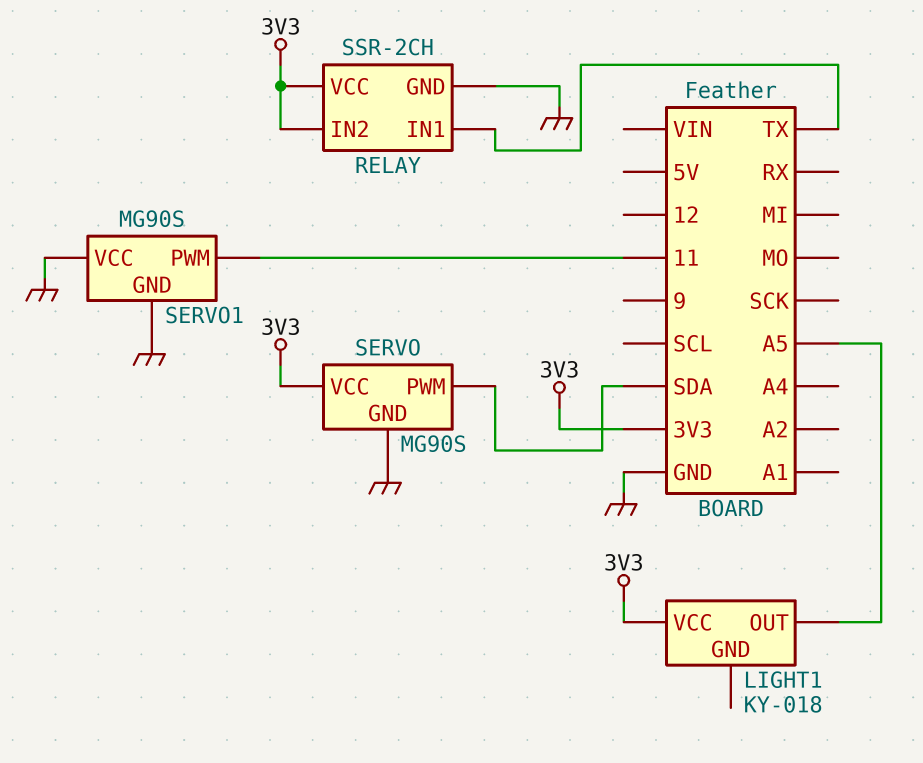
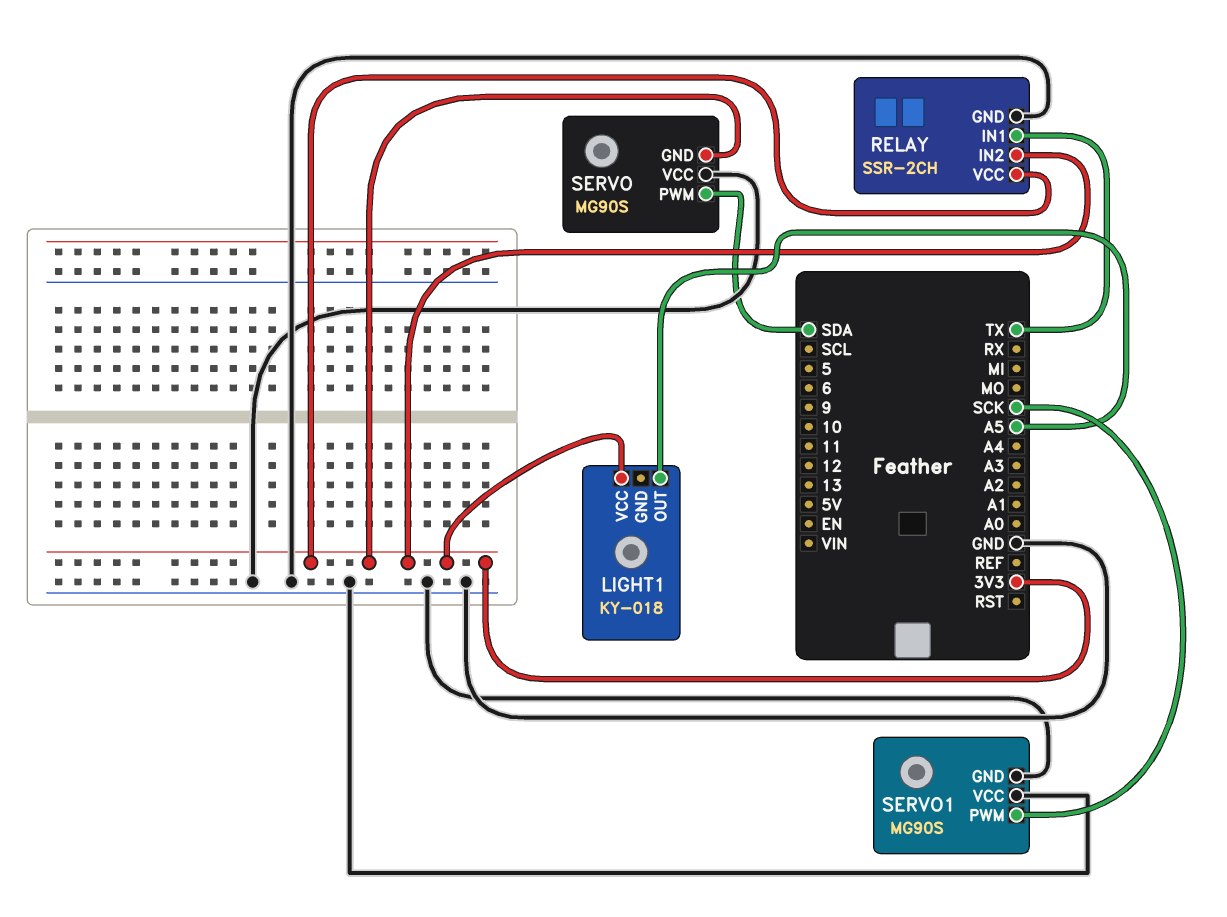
SERVO pin GND: GND -> 3V3
SERVO pin VCC: 3V3 -> GND
SERVO1 pin PWM: 11 -> SCK

